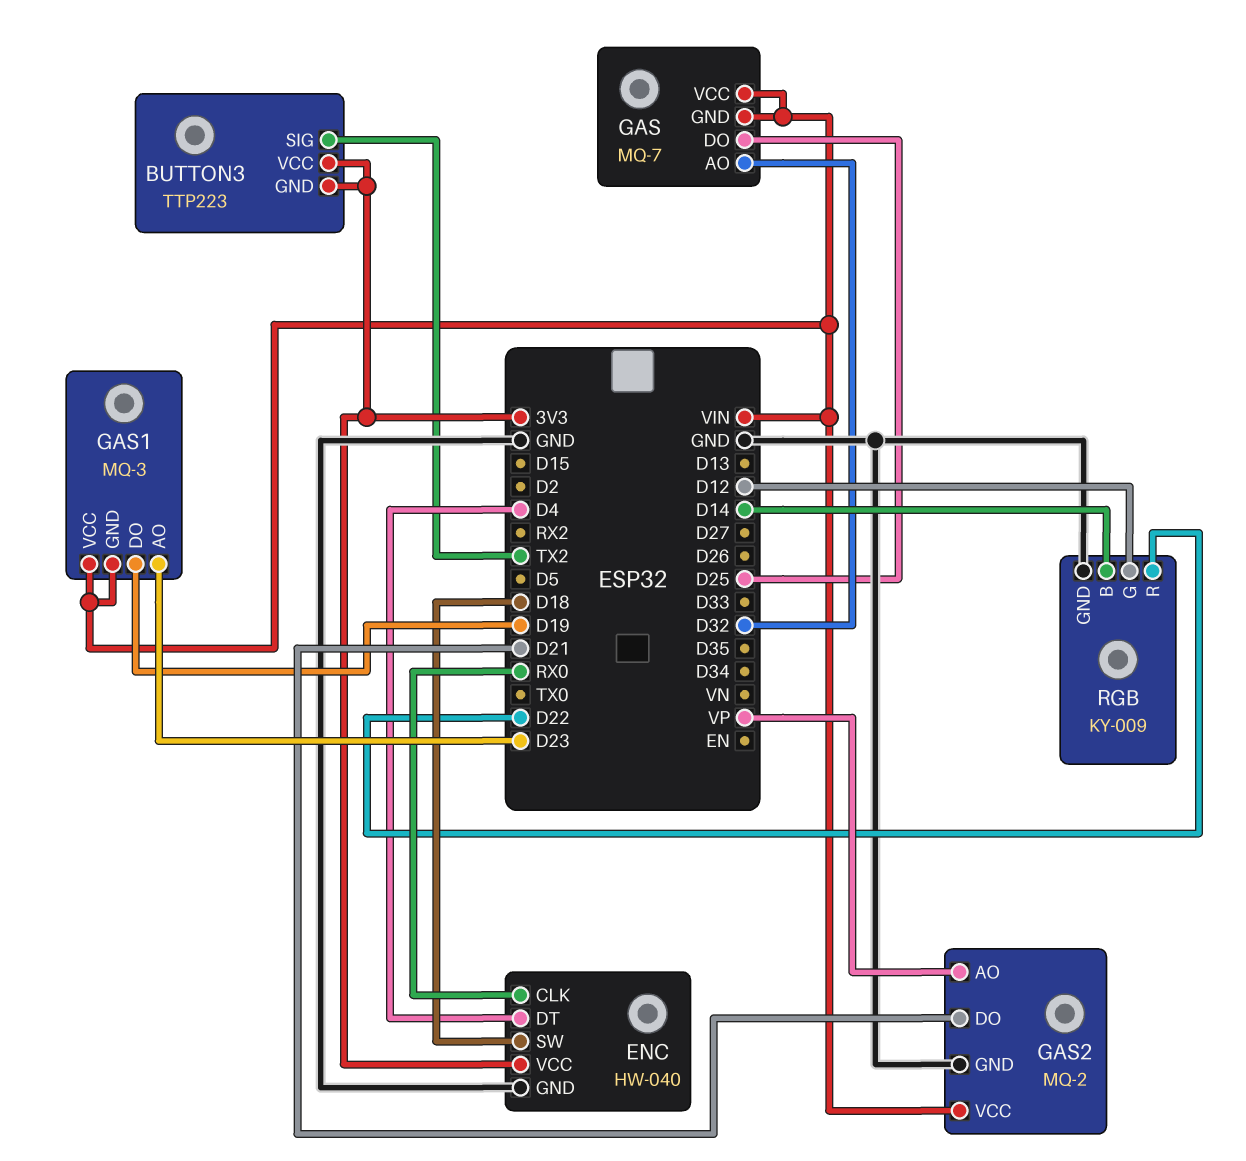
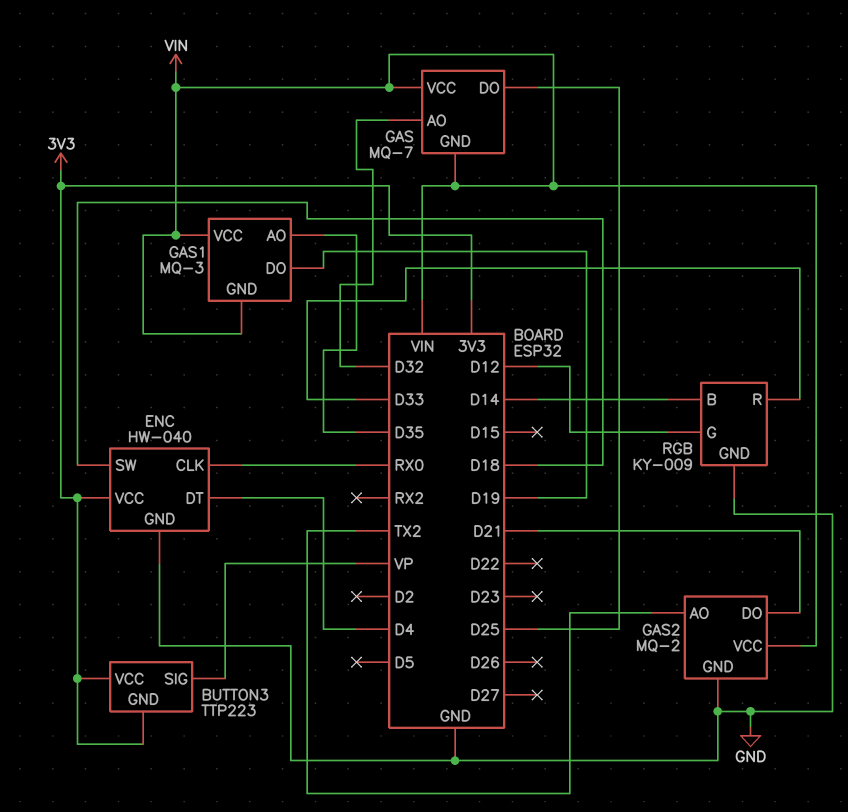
BUTTON3 pin SIG: TX2 -> VP
GAS1 pin AO: D23 -> D35
GAS2 pin AO: VP -> TX2
RGB pin R: D22 -> D33

